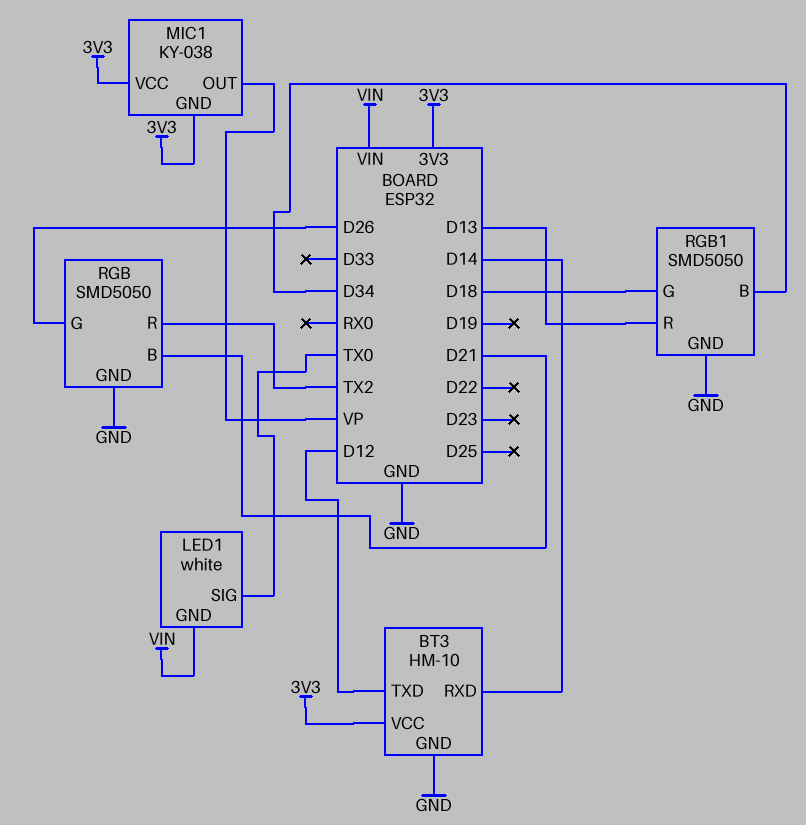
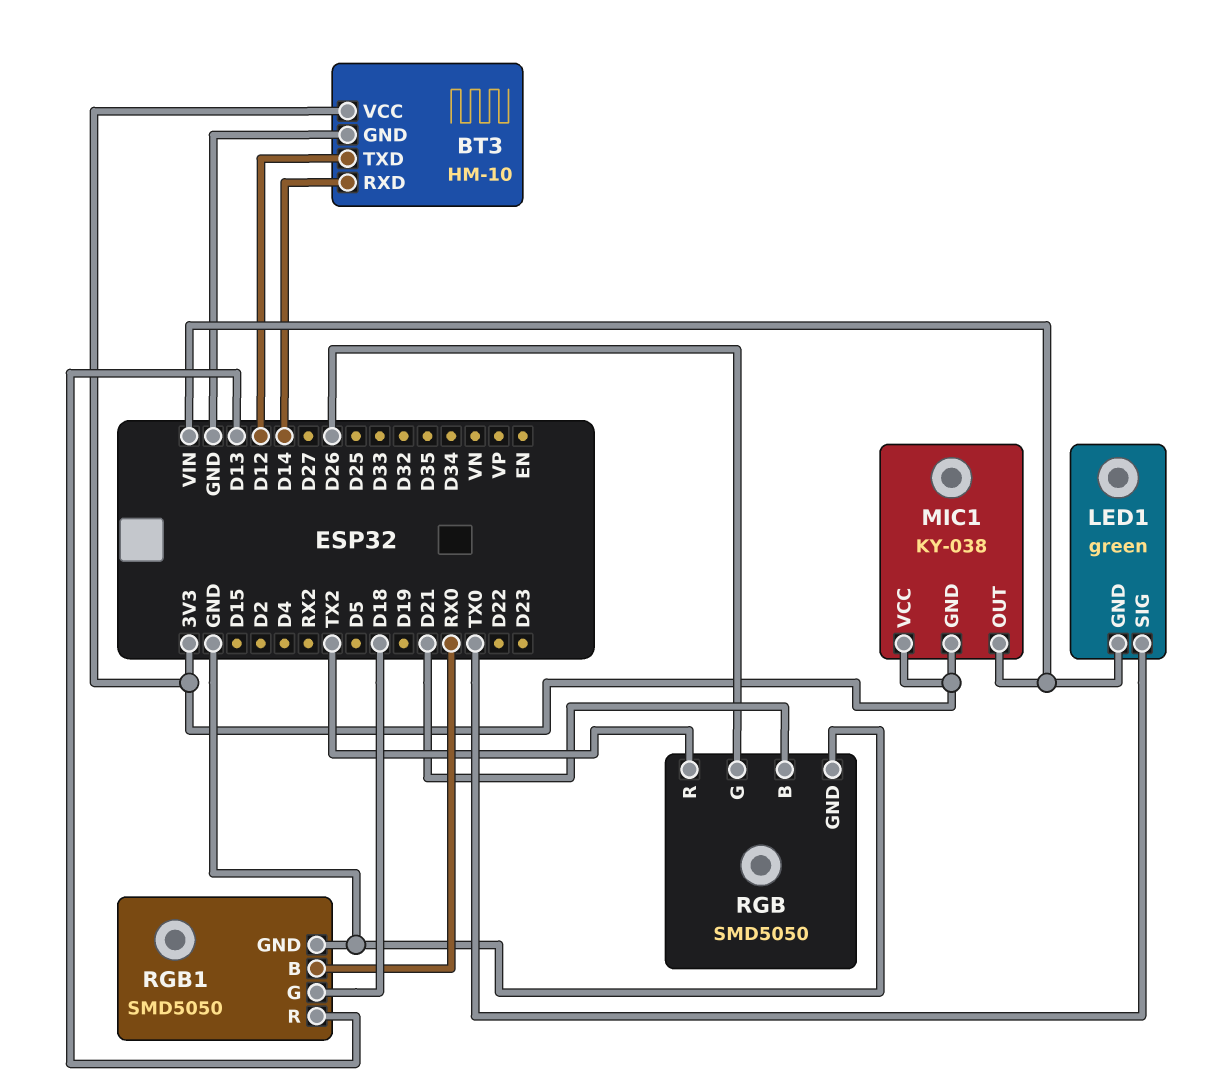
LED1: white -> green
MIC1 pin OUT: VP -> VIN
RGB1 pin B: D34 -> RX0

